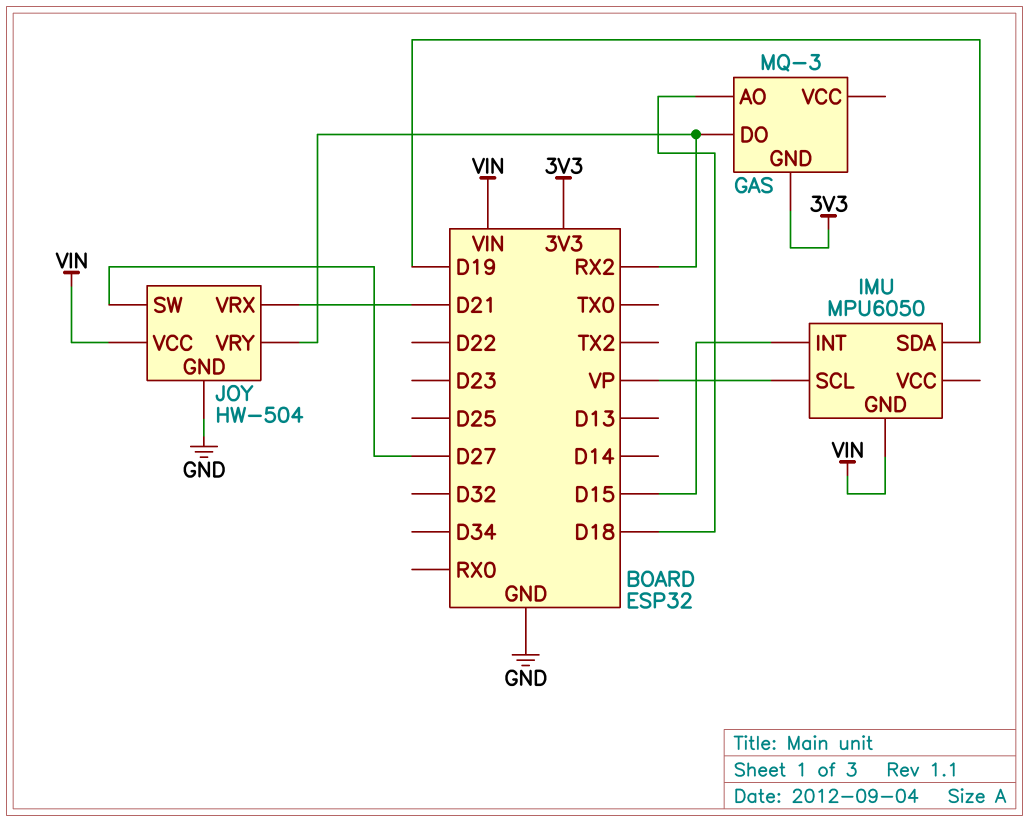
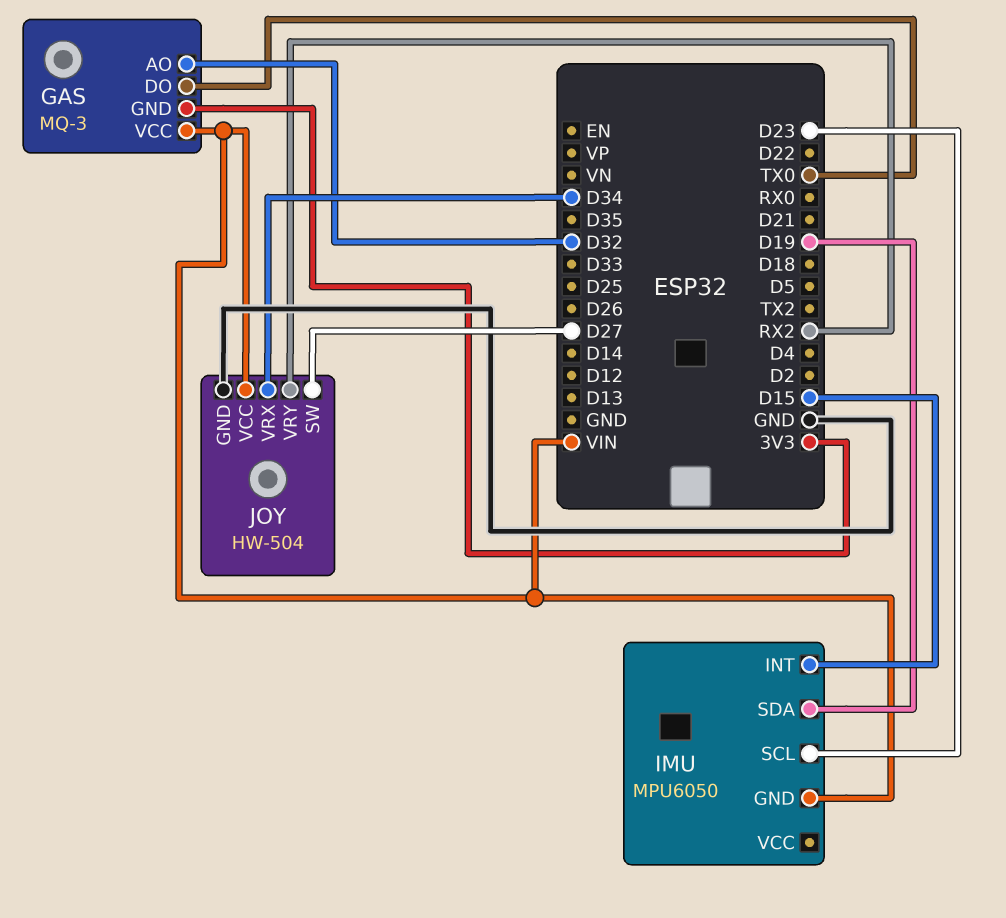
GAS pin AO: D18 -> D32
GAS pin DO: RX2 -> TX0
GAS pin VCC: none -> VIN
IMU pin SCL: VP -> D23
JOY pin VRX: D21 -> D34

